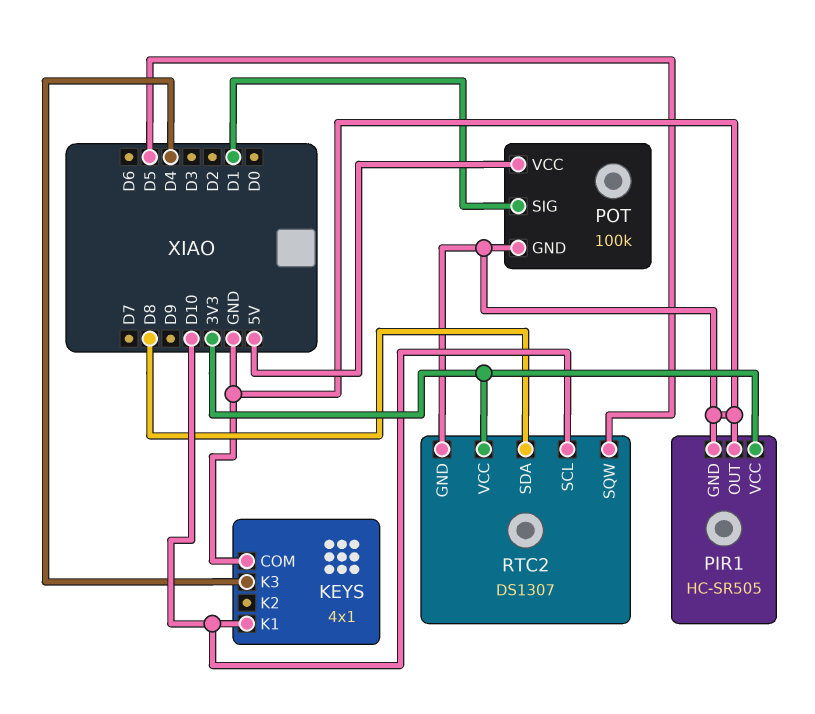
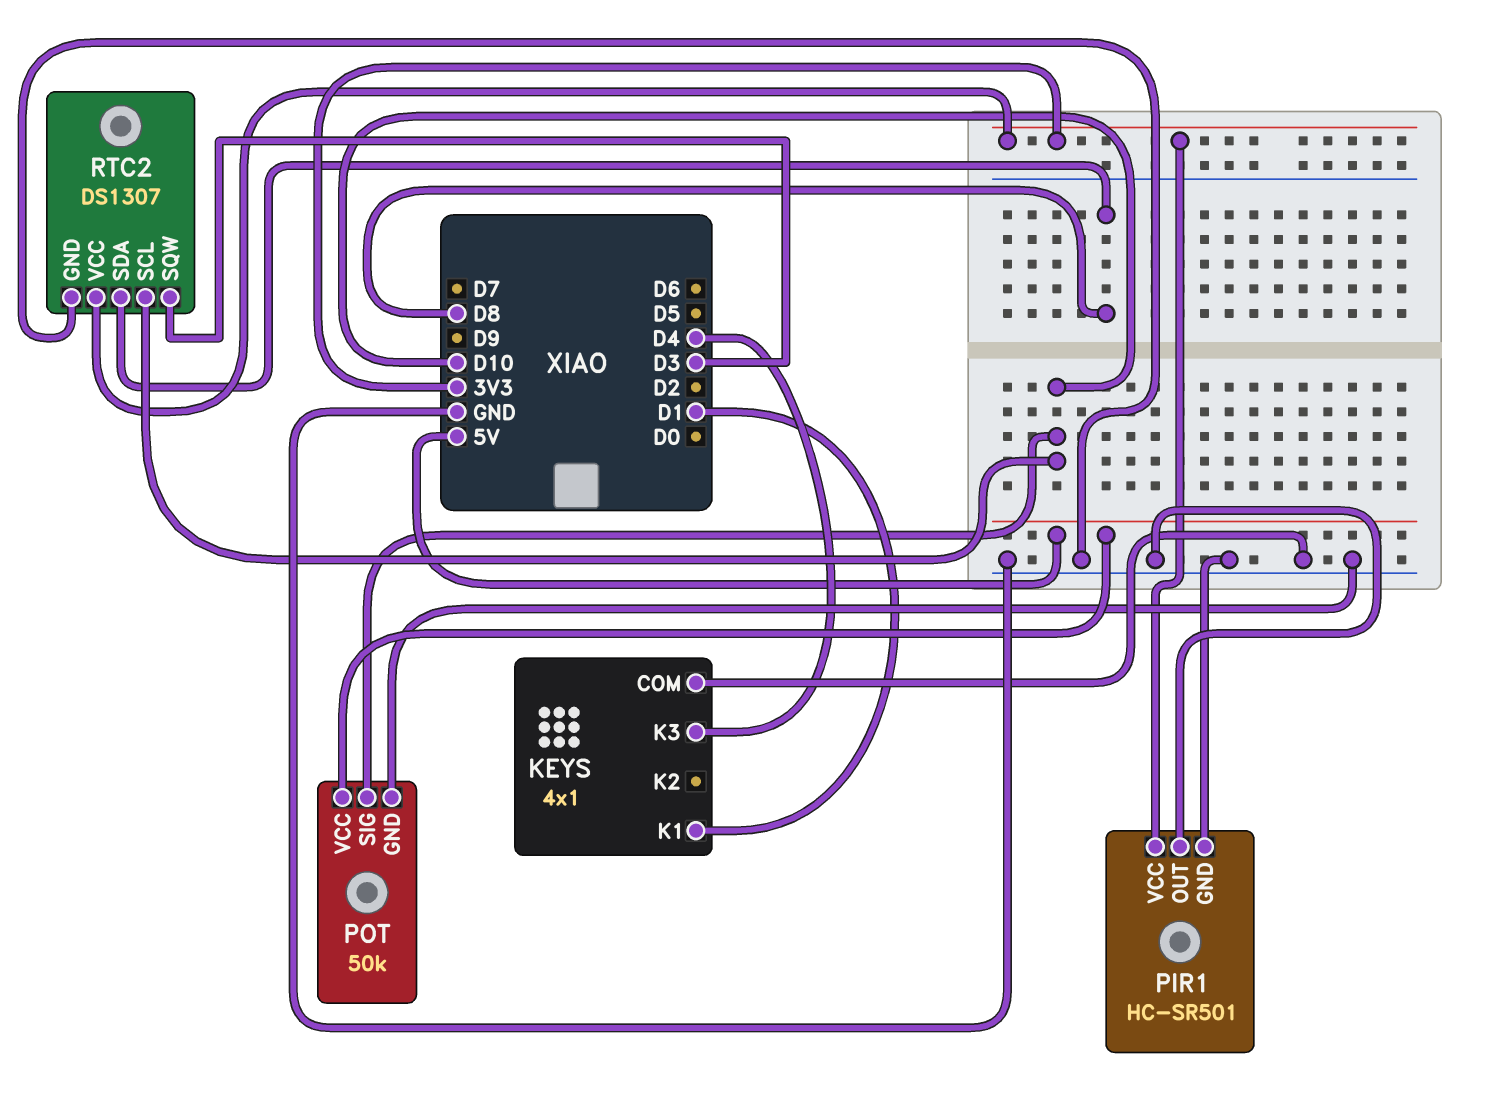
KEYS pin K1: D10 -> D1
PIR1: HC-SR505 -> HC-SR501
POT: 100k -> 50k
POT pin SIG: D1 -> D10
RTC2 pin SQW: D5 -> D3

